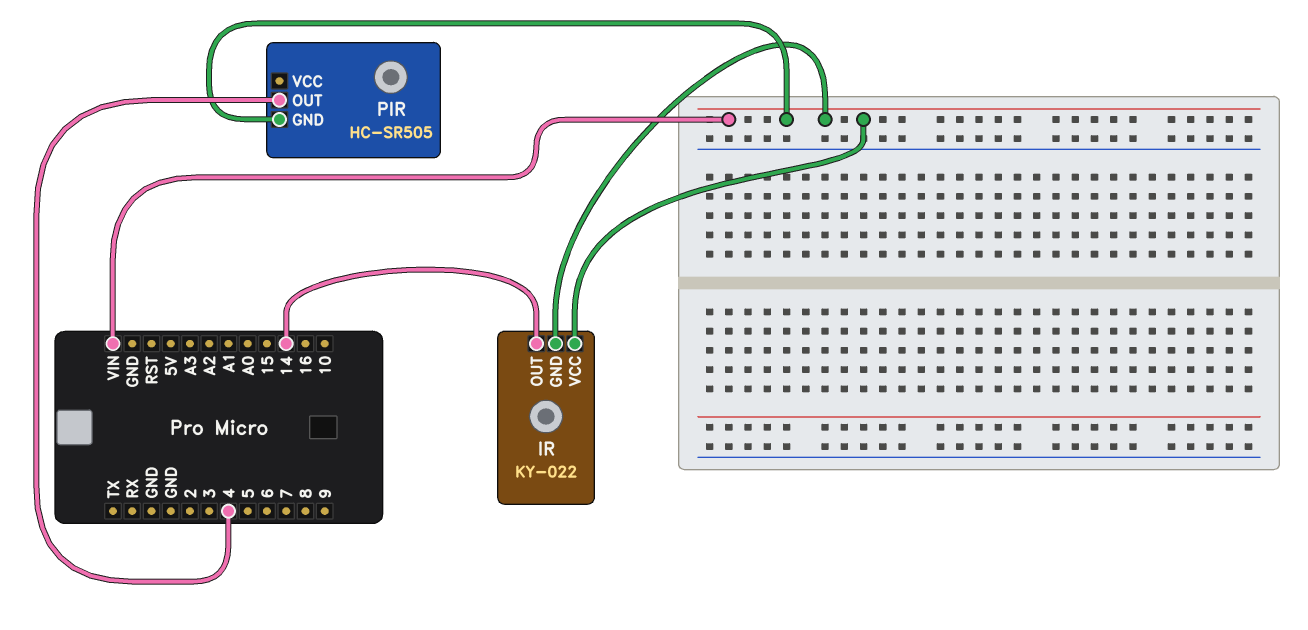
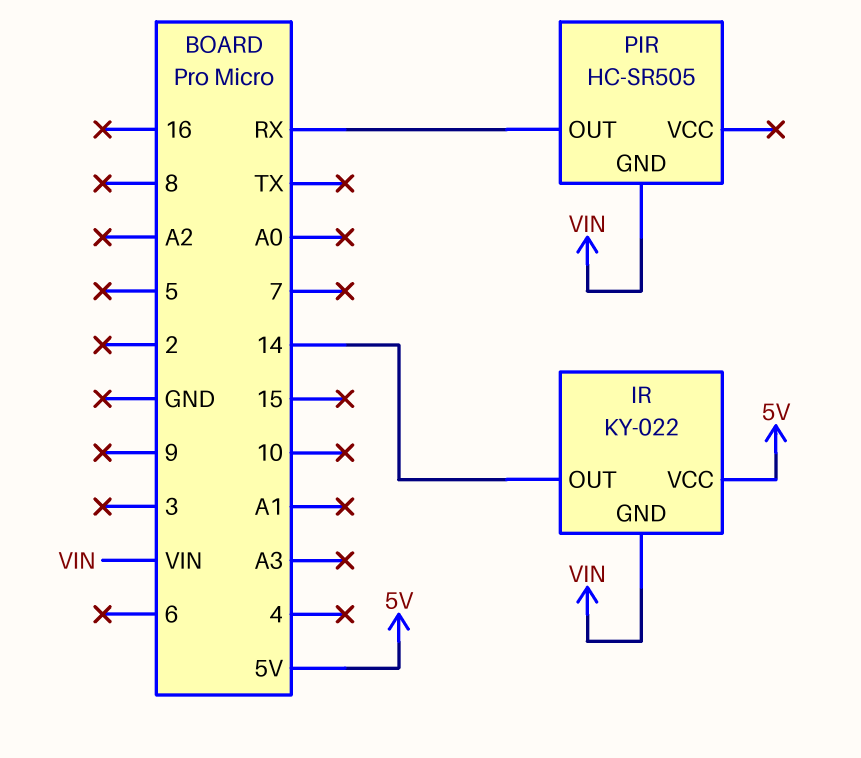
IR pin VCC: VIN -> 5V
PIR pin OUT: 4 -> RX

